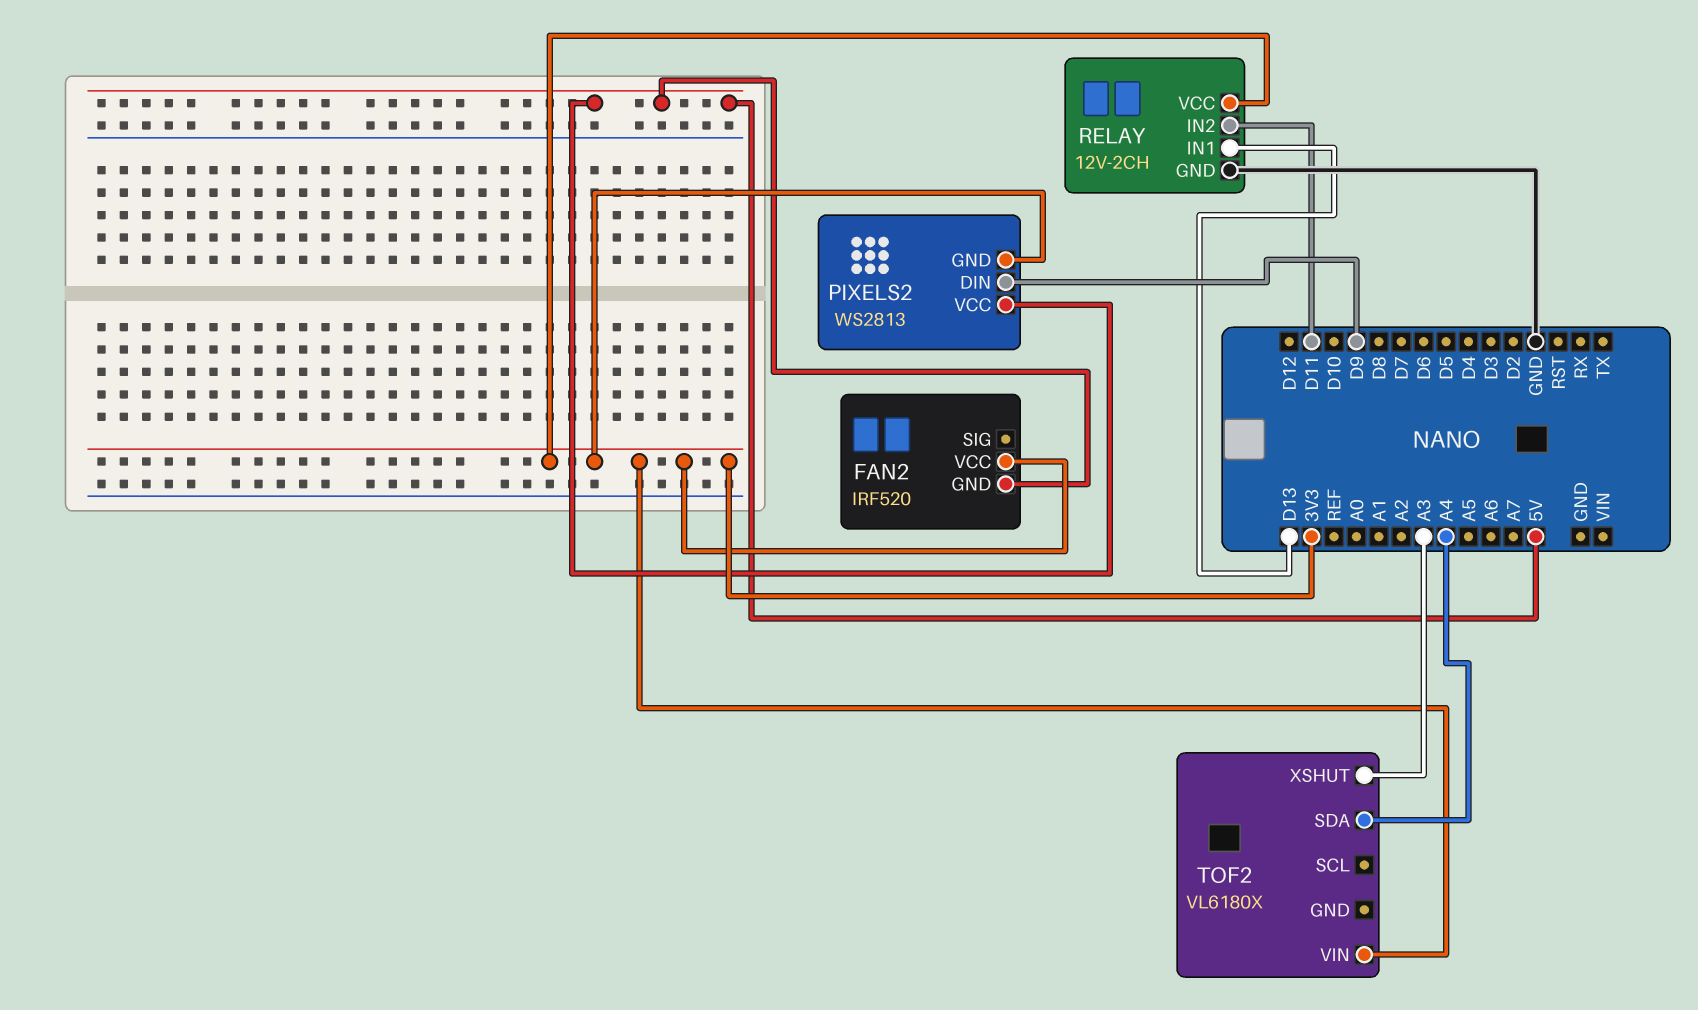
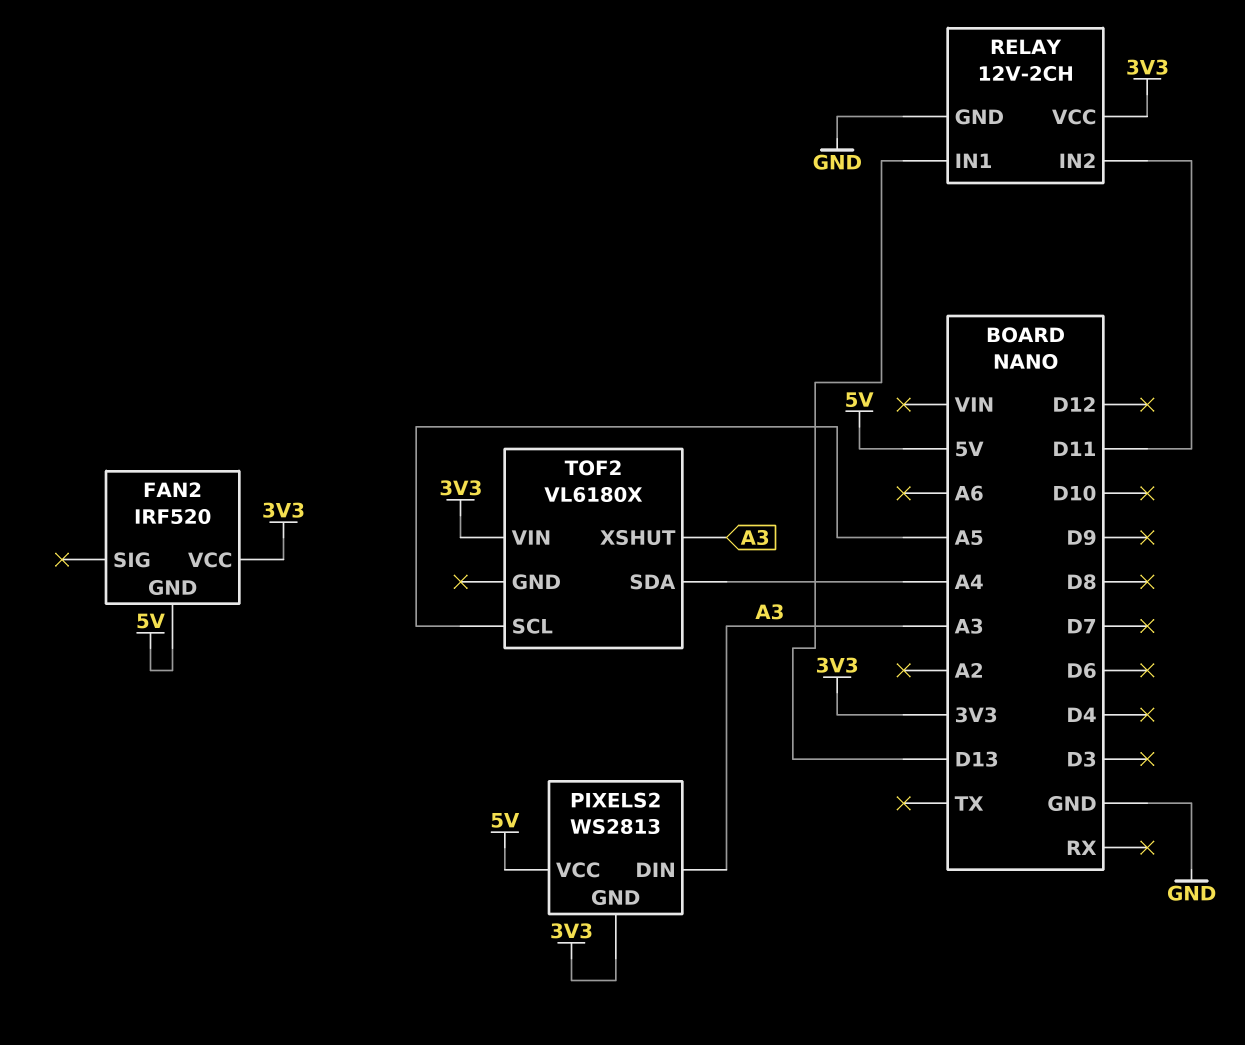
PIXELS2 pin DIN: D9 -> A3
TOF2 pin SCL: none -> A5

